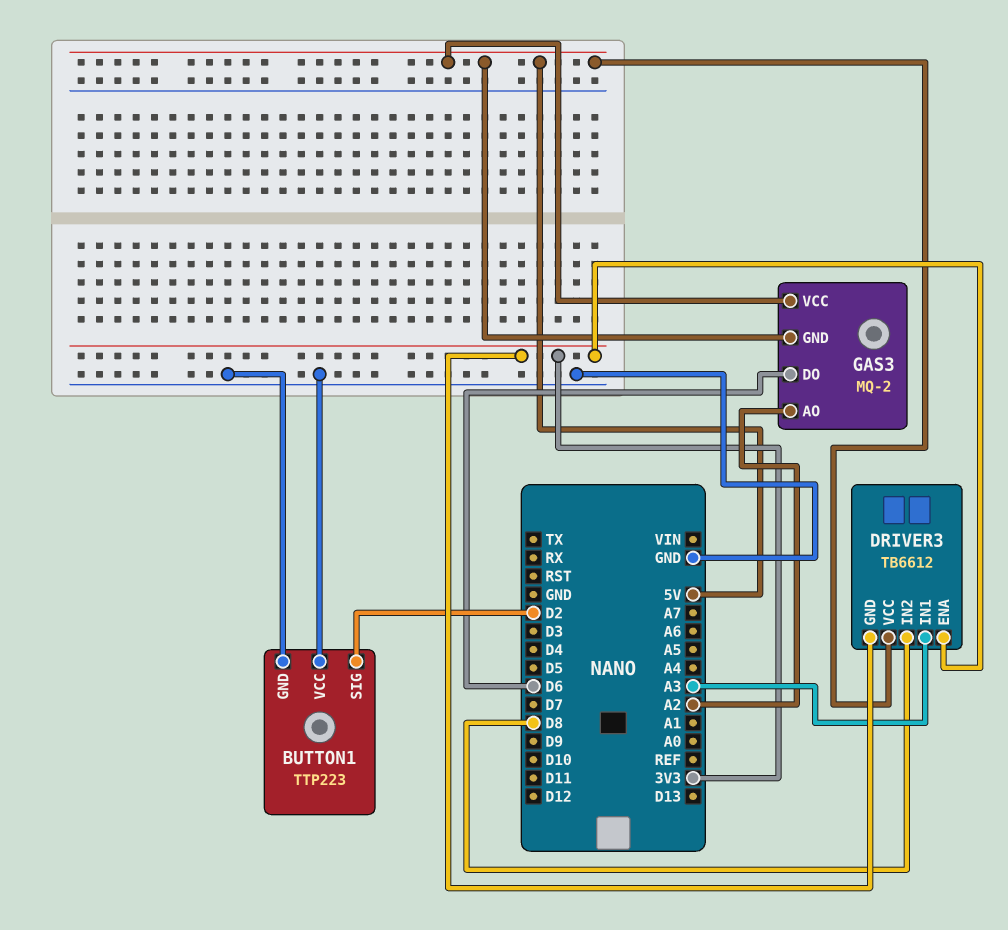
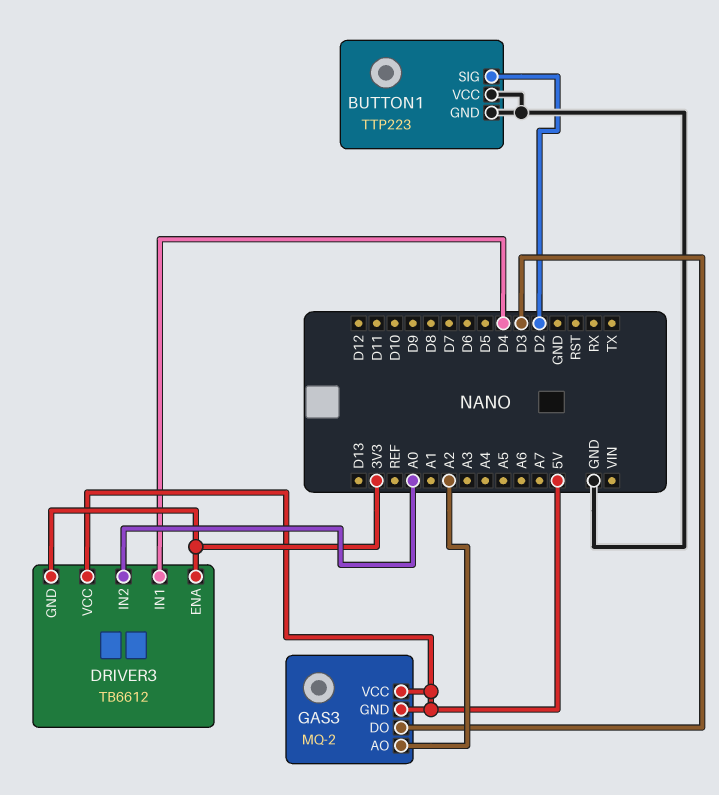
DRIVER3 pin IN1: A3 -> D4
DRIVER3 pin IN2: D8 -> A0
GAS3 pin DO: D6 -> D3

